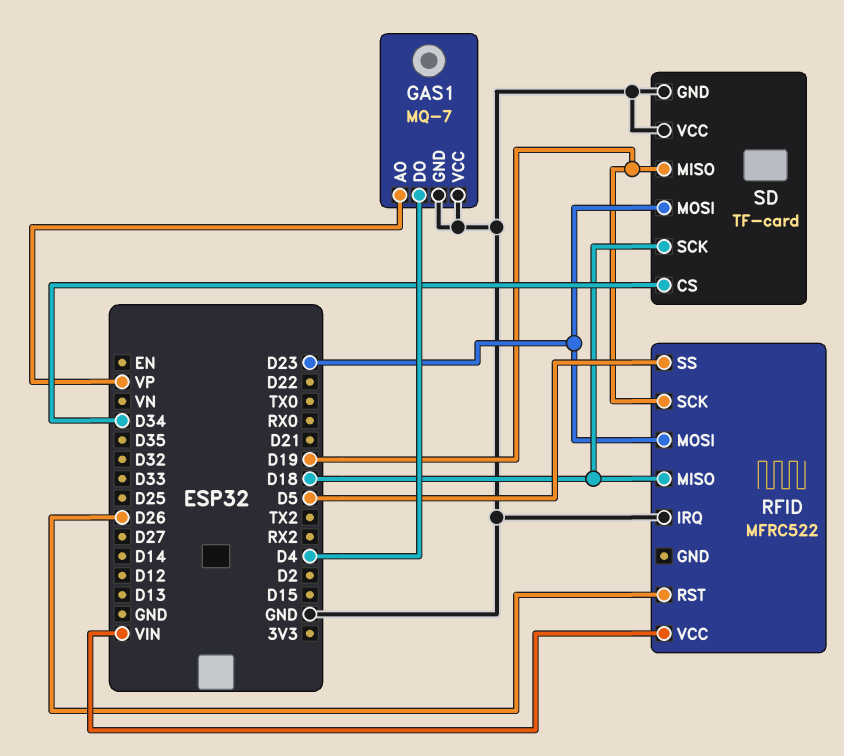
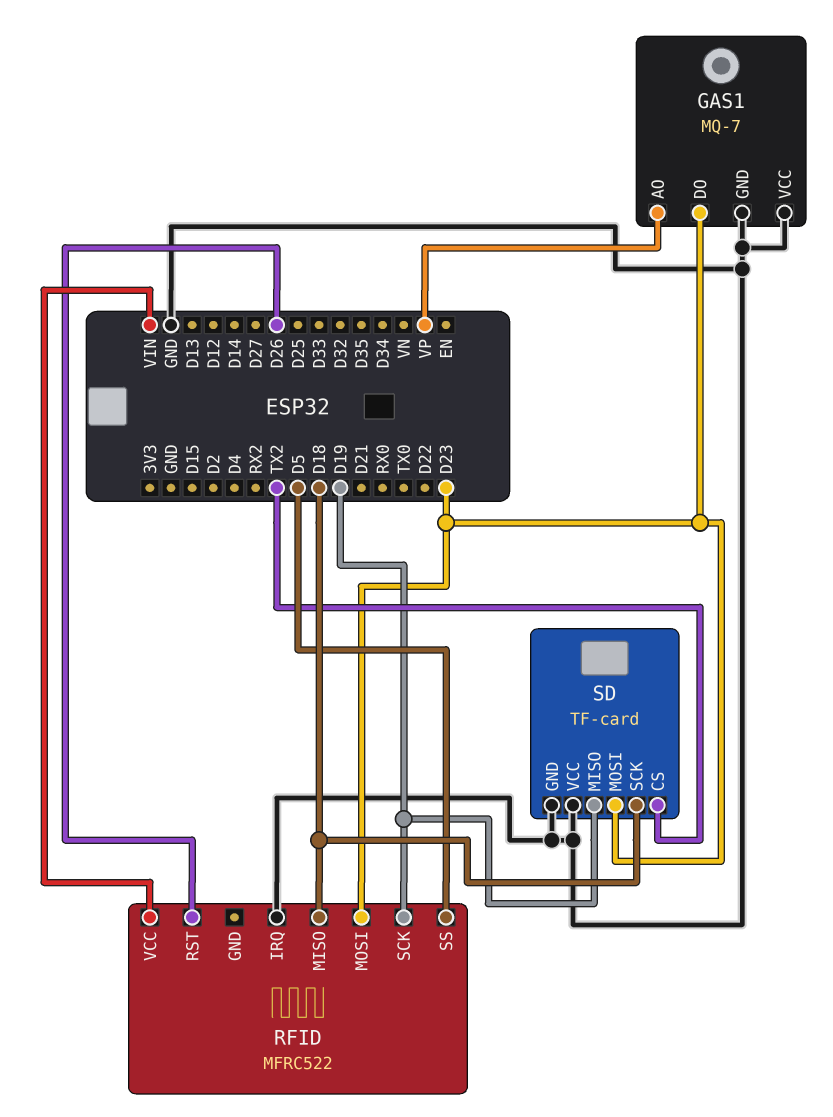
GAS1 pin DO: D4 -> D23
SD pin CS: D34 -> TX2

